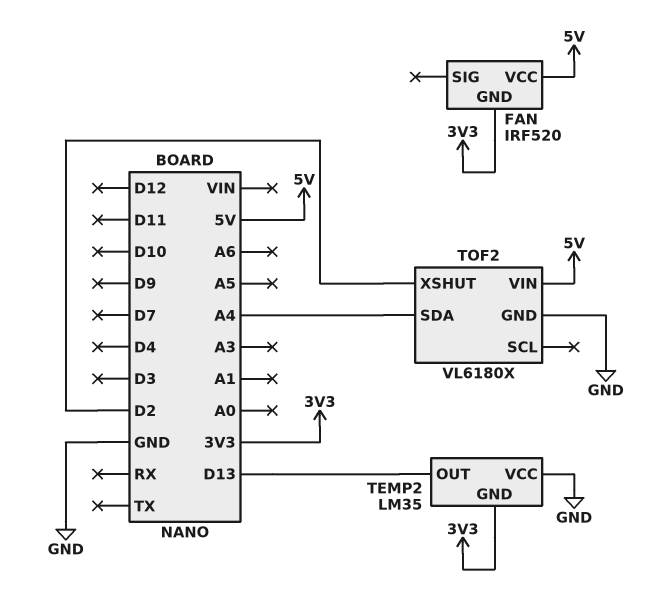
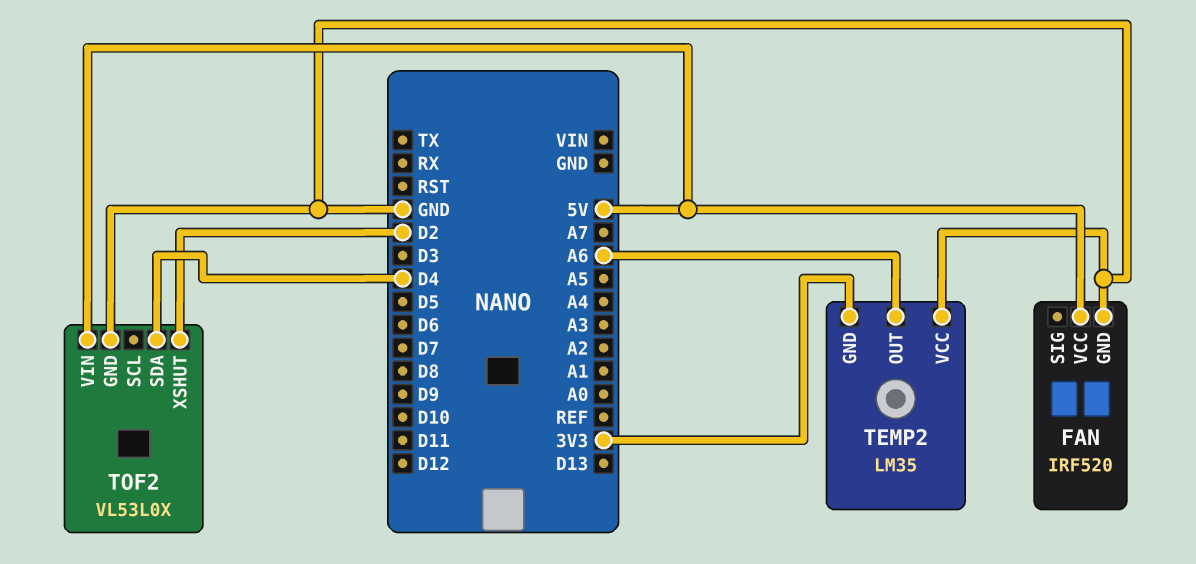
FAN pin GND: 3V3 -> GND
TEMP2 pin OUT: D13 -> A6
TOF2: VL6180X -> VL53L0X
TOF2 pin SDA: A4 -> D4

